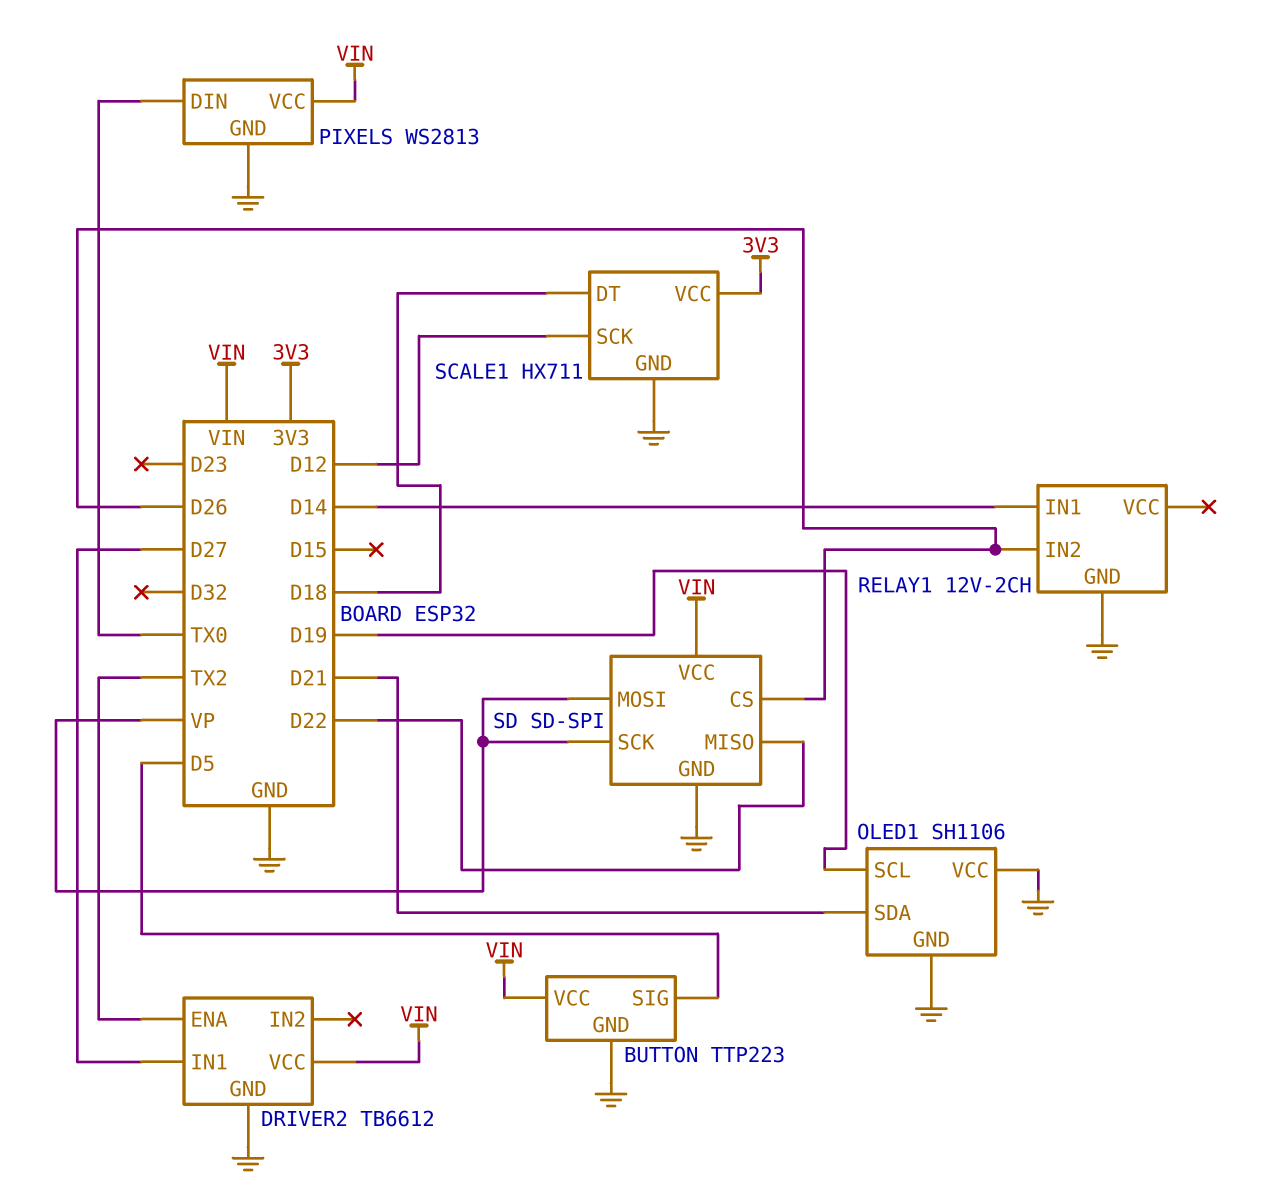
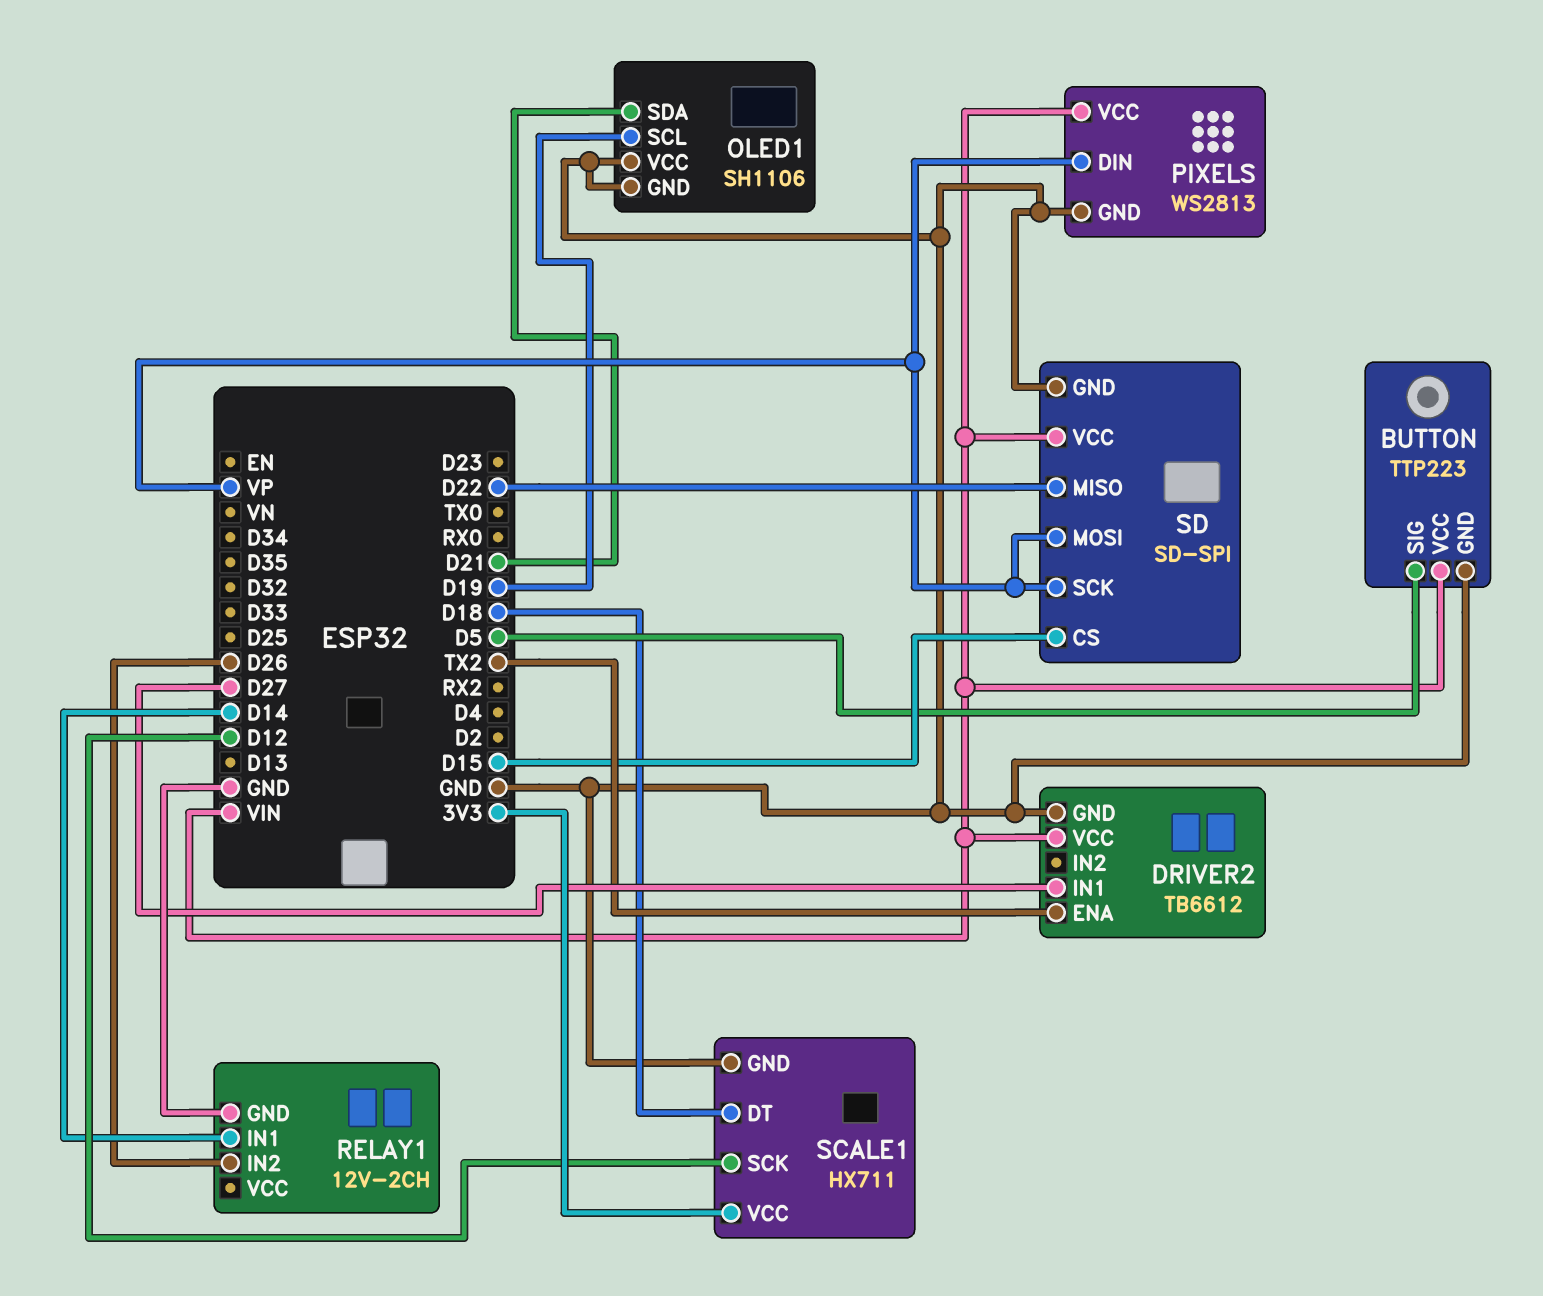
PIXELS pin DIN: TX0 -> VP
SD pin CS: D26 -> D15

